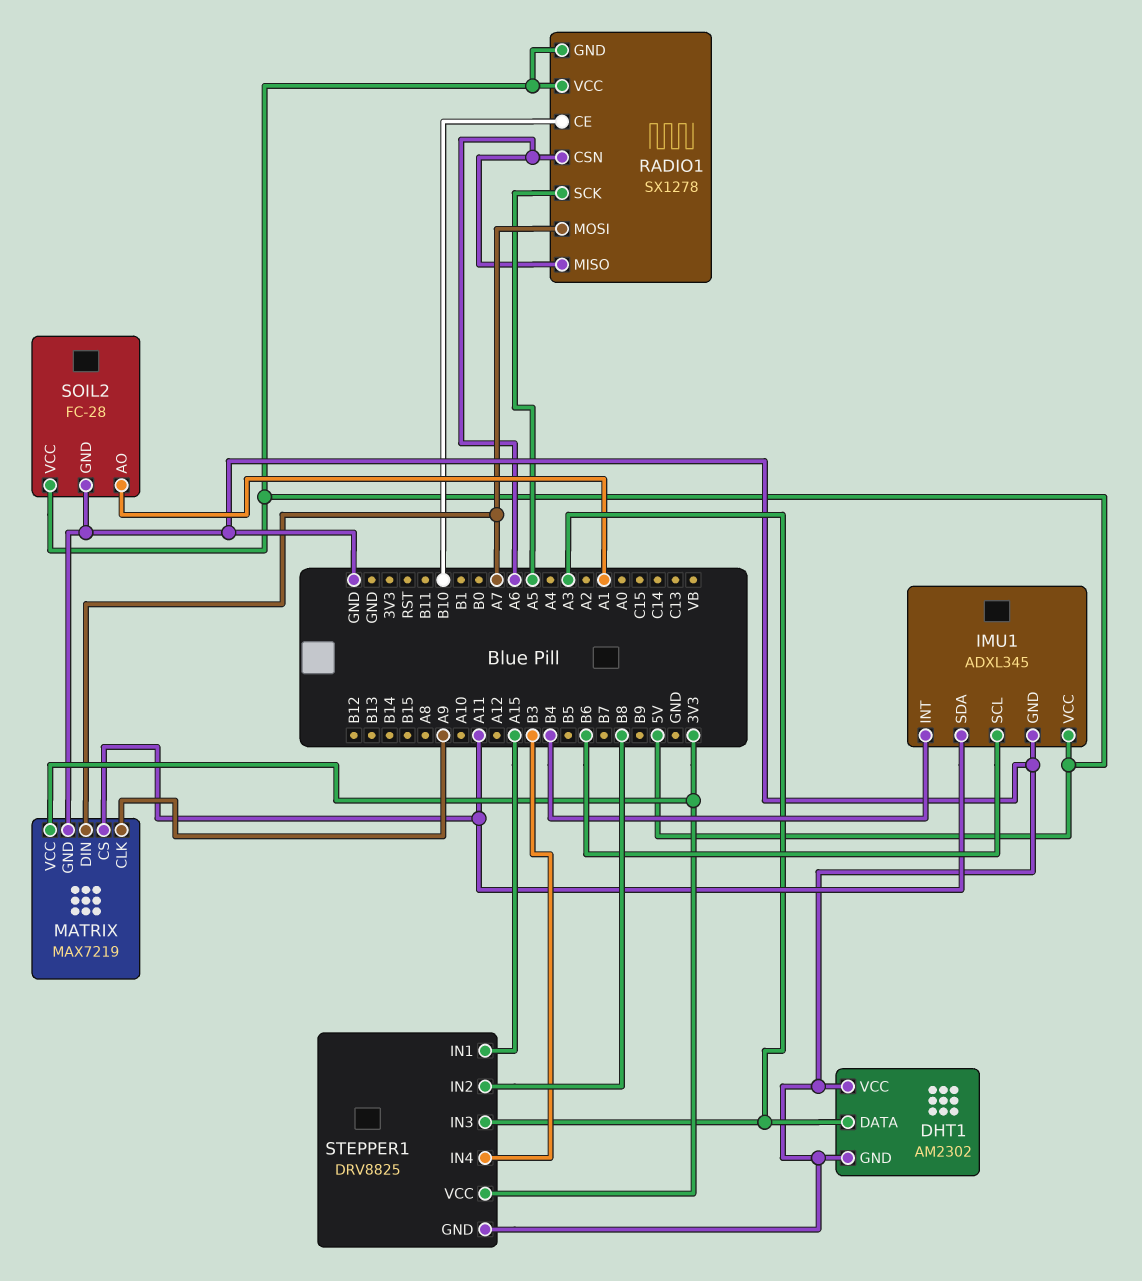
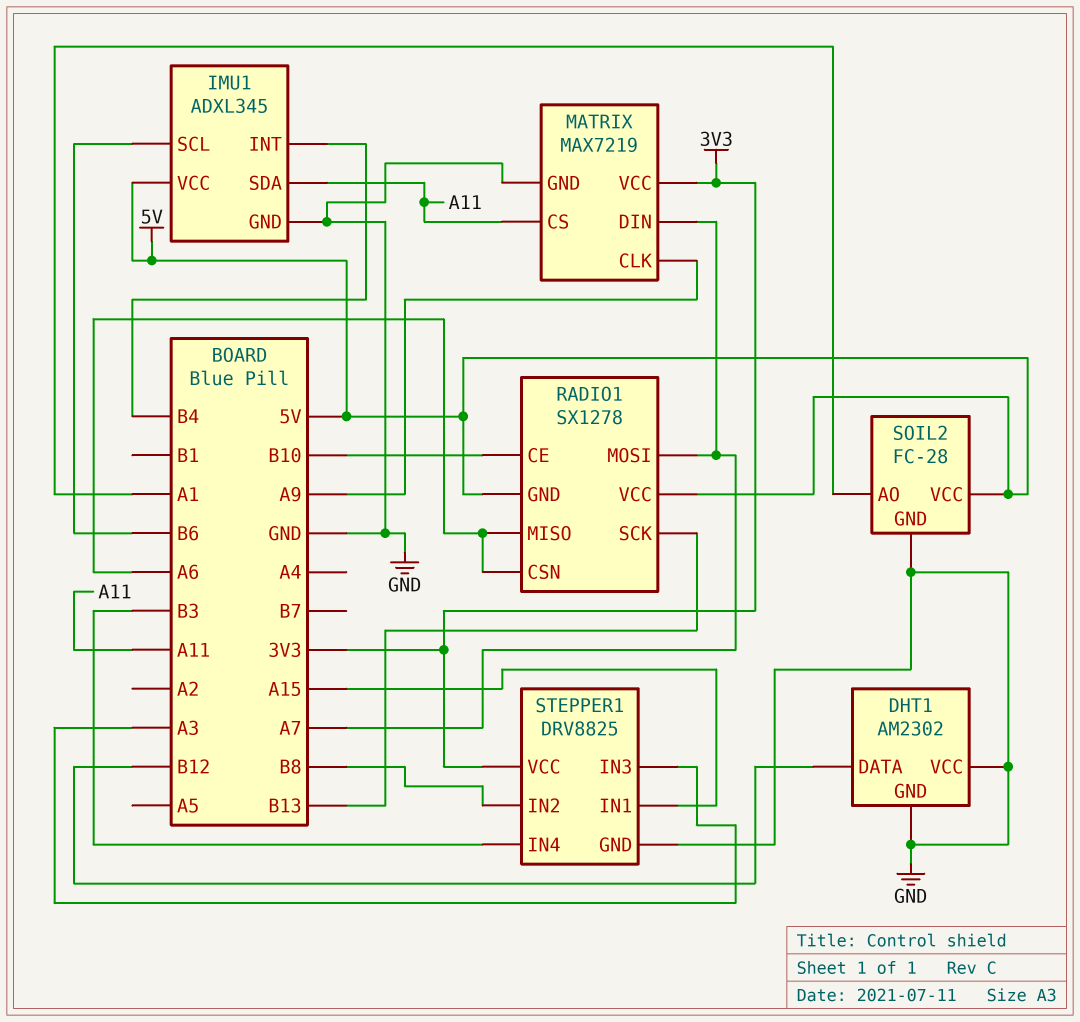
DHT1 pin DATA: A3 -> B12
RADIO1 pin SCK: A5 -> B13

